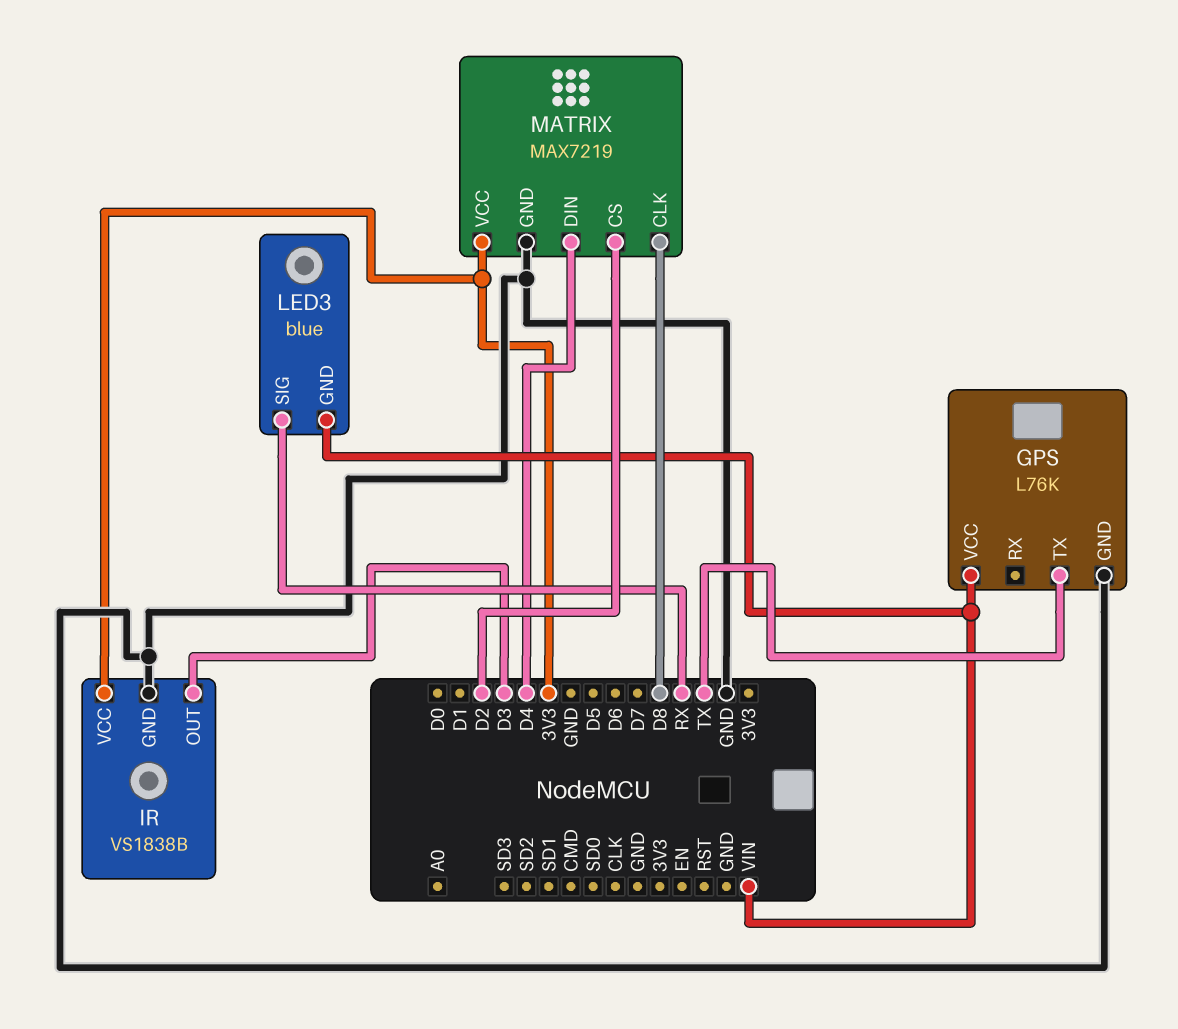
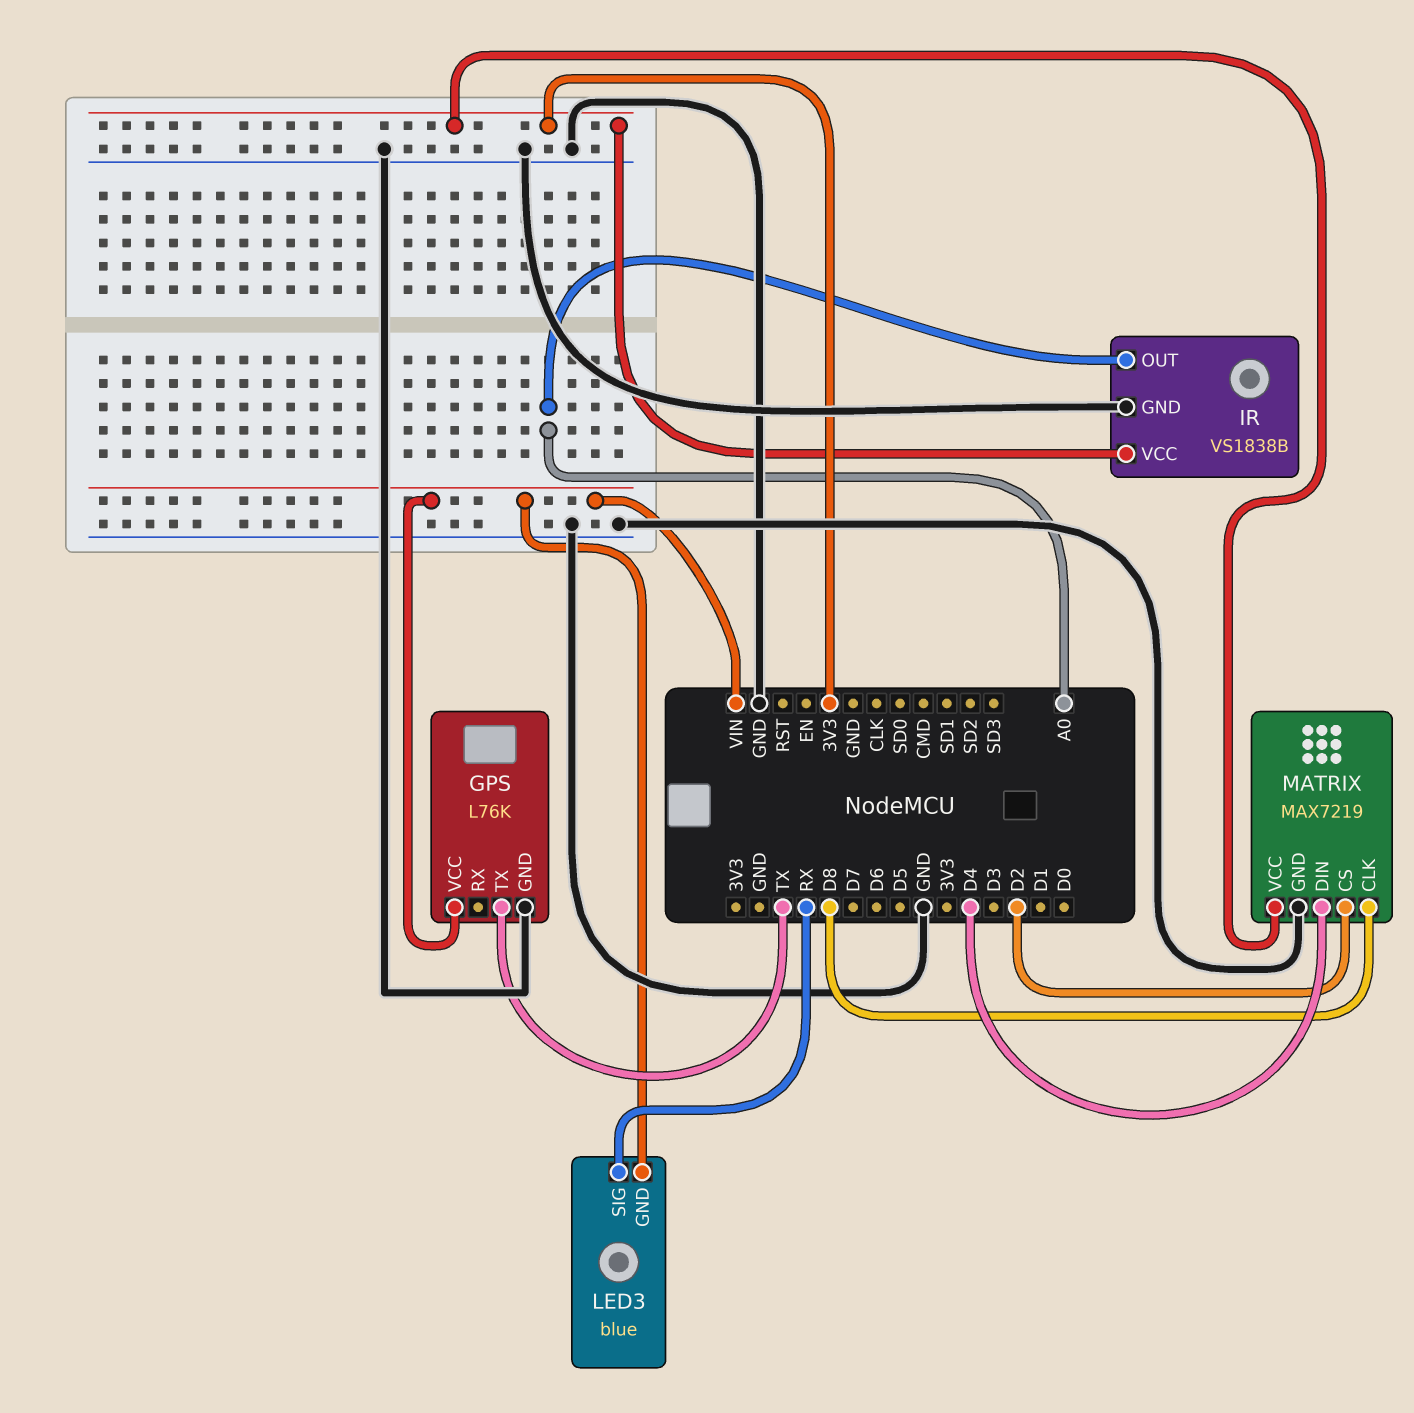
IR pin OUT: D3 -> A0

